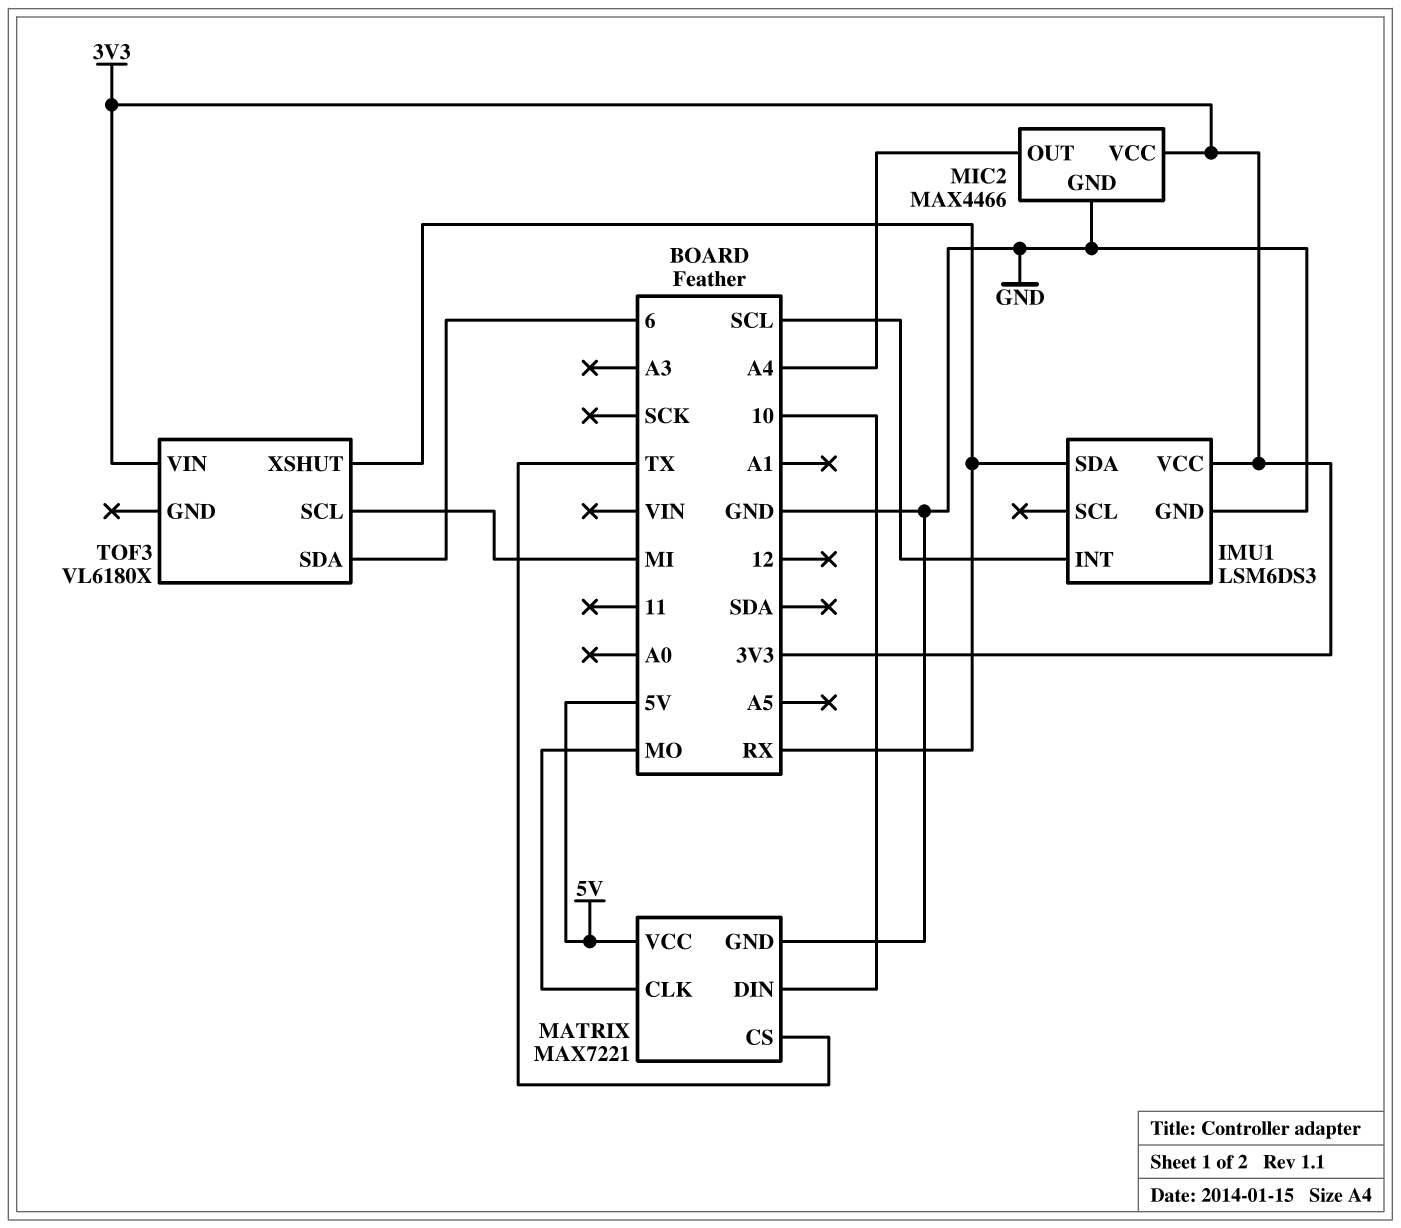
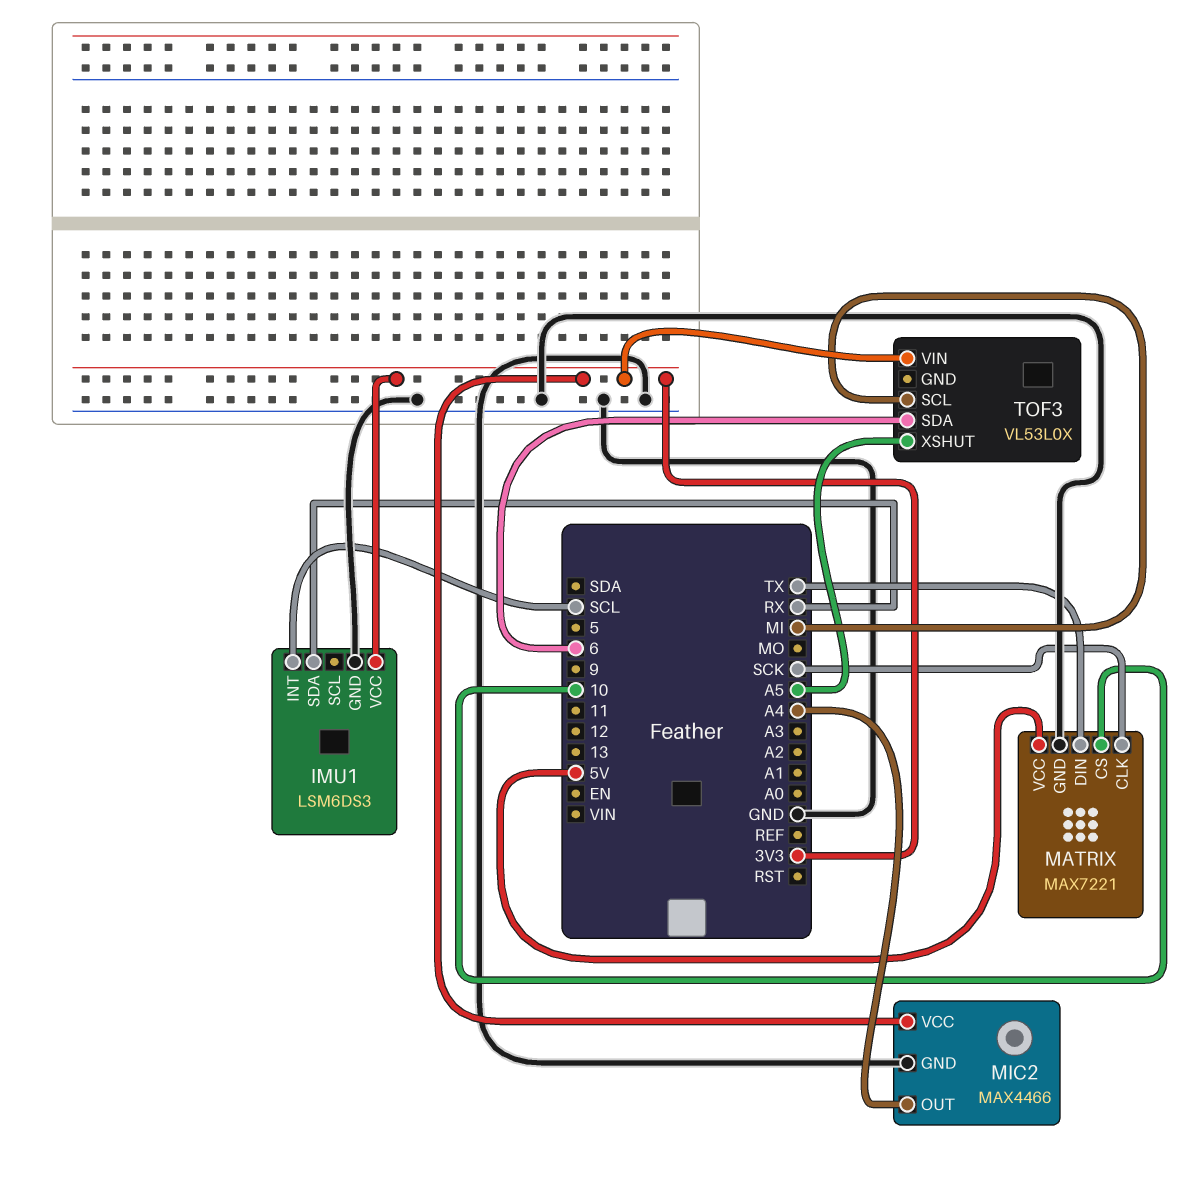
MATRIX pin CLK: MO -> SCK
MATRIX pin CS: TX -> 10
MATRIX pin DIN: 10 -> TX
TOF3: VL6180X -> VL53L0X
TOF3 pin XSHUT: RX -> A5

